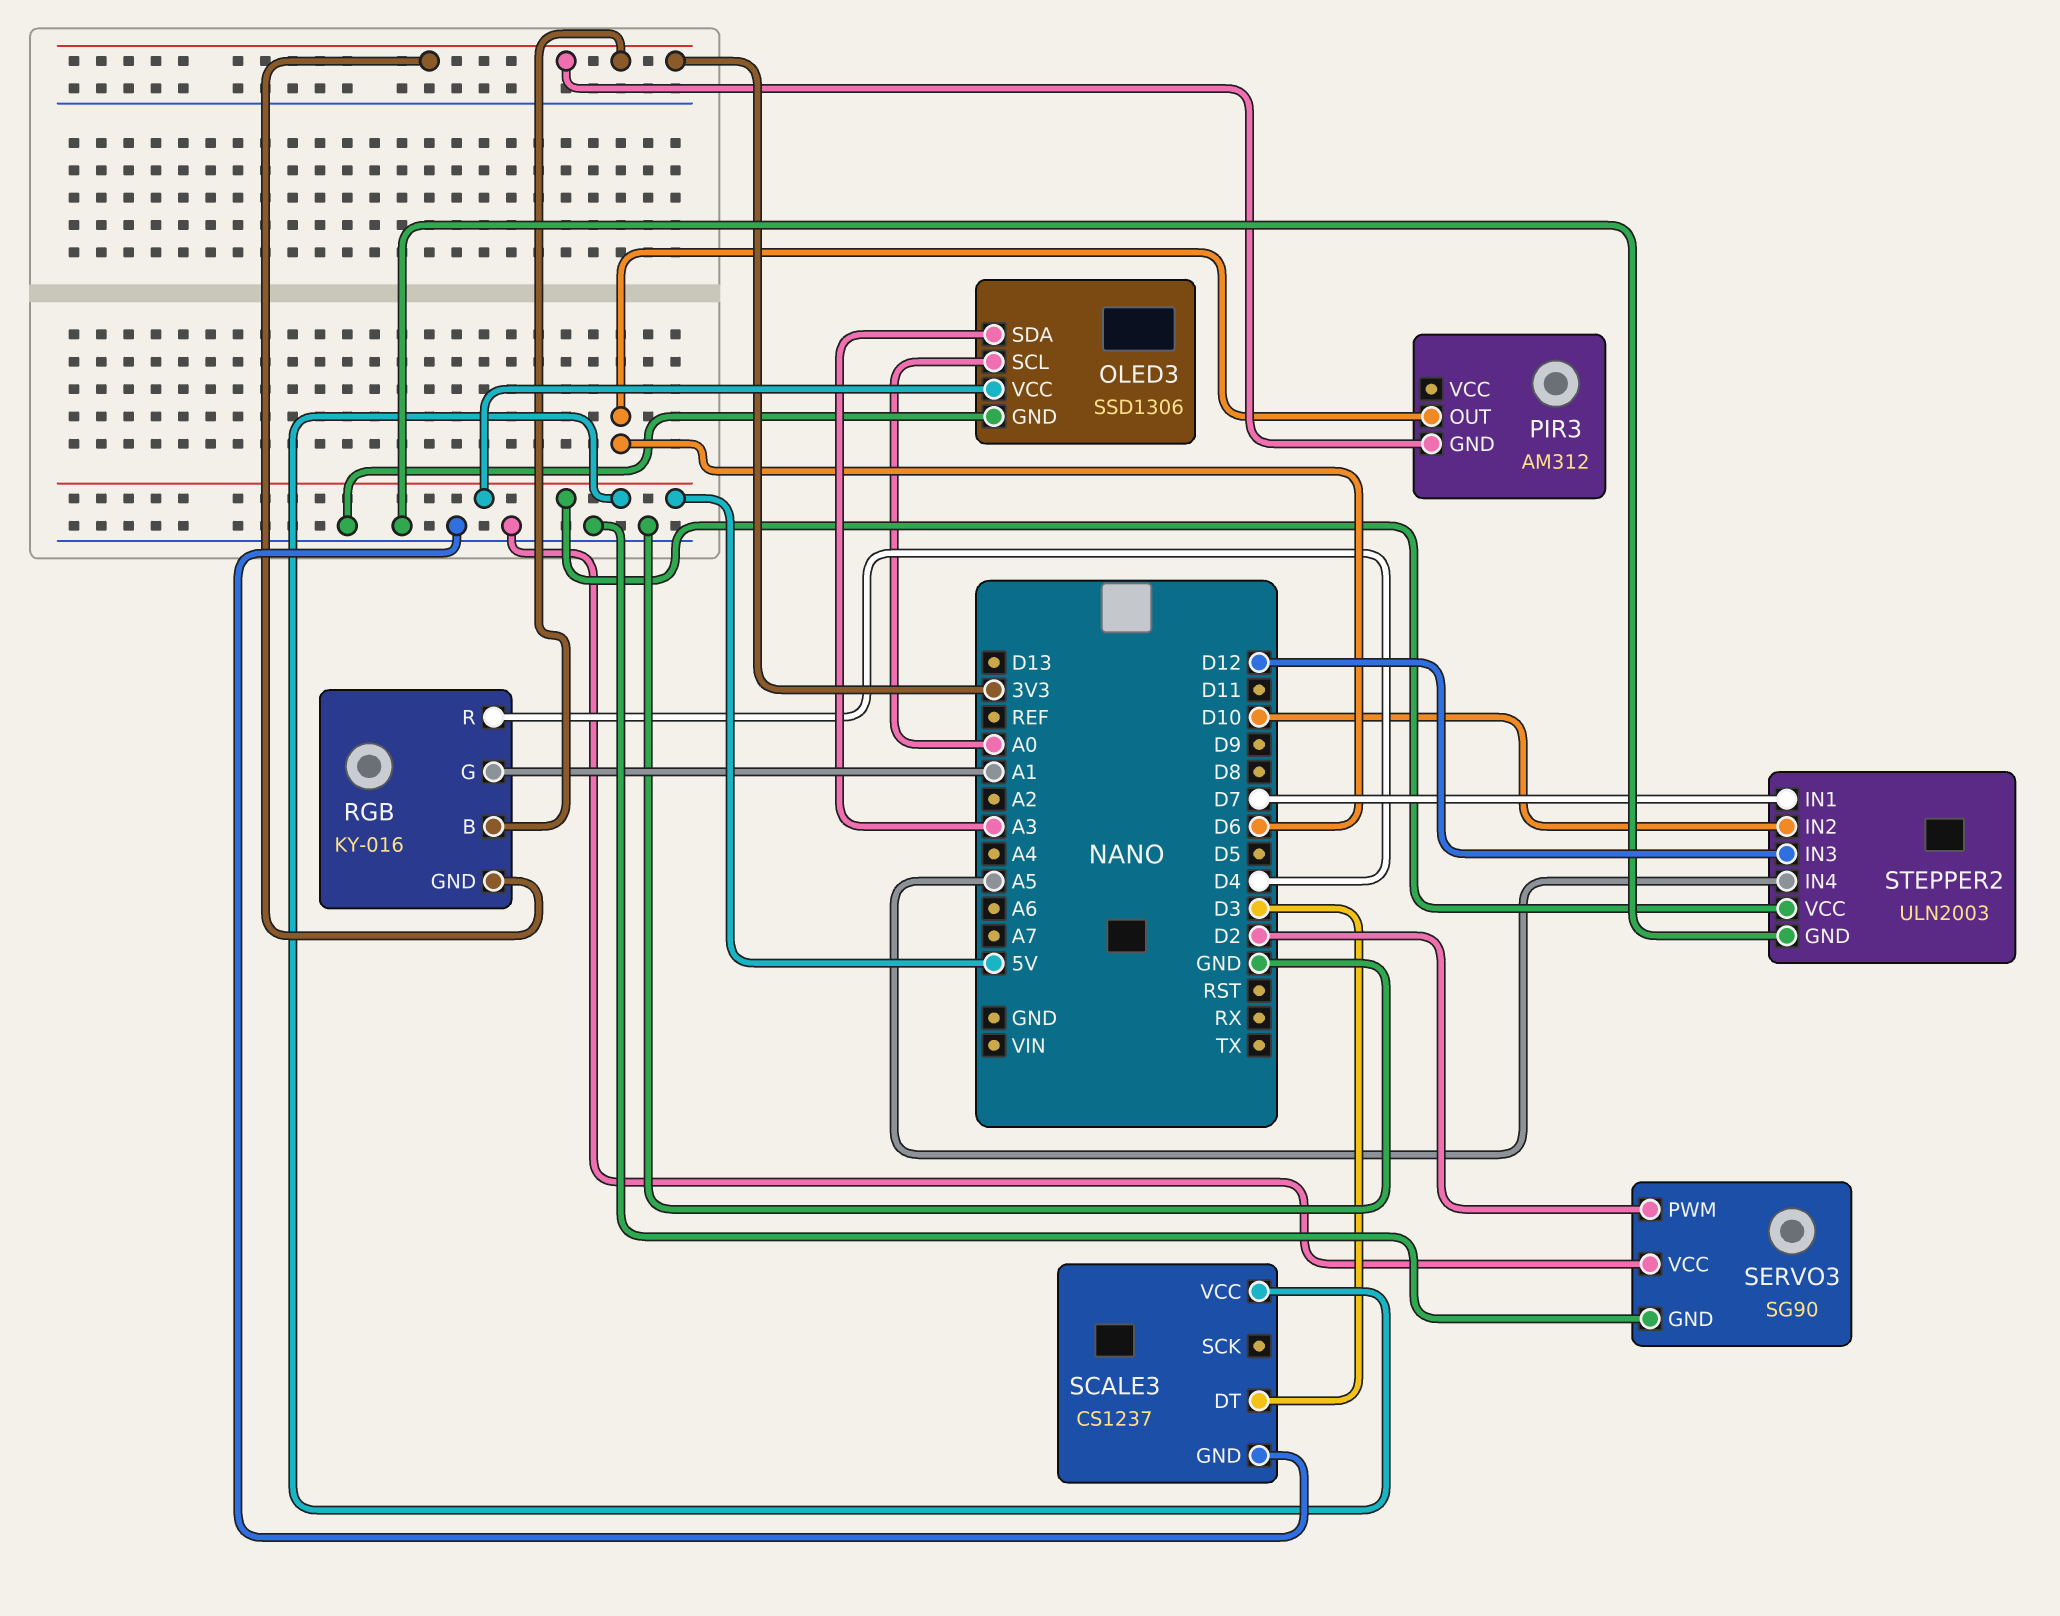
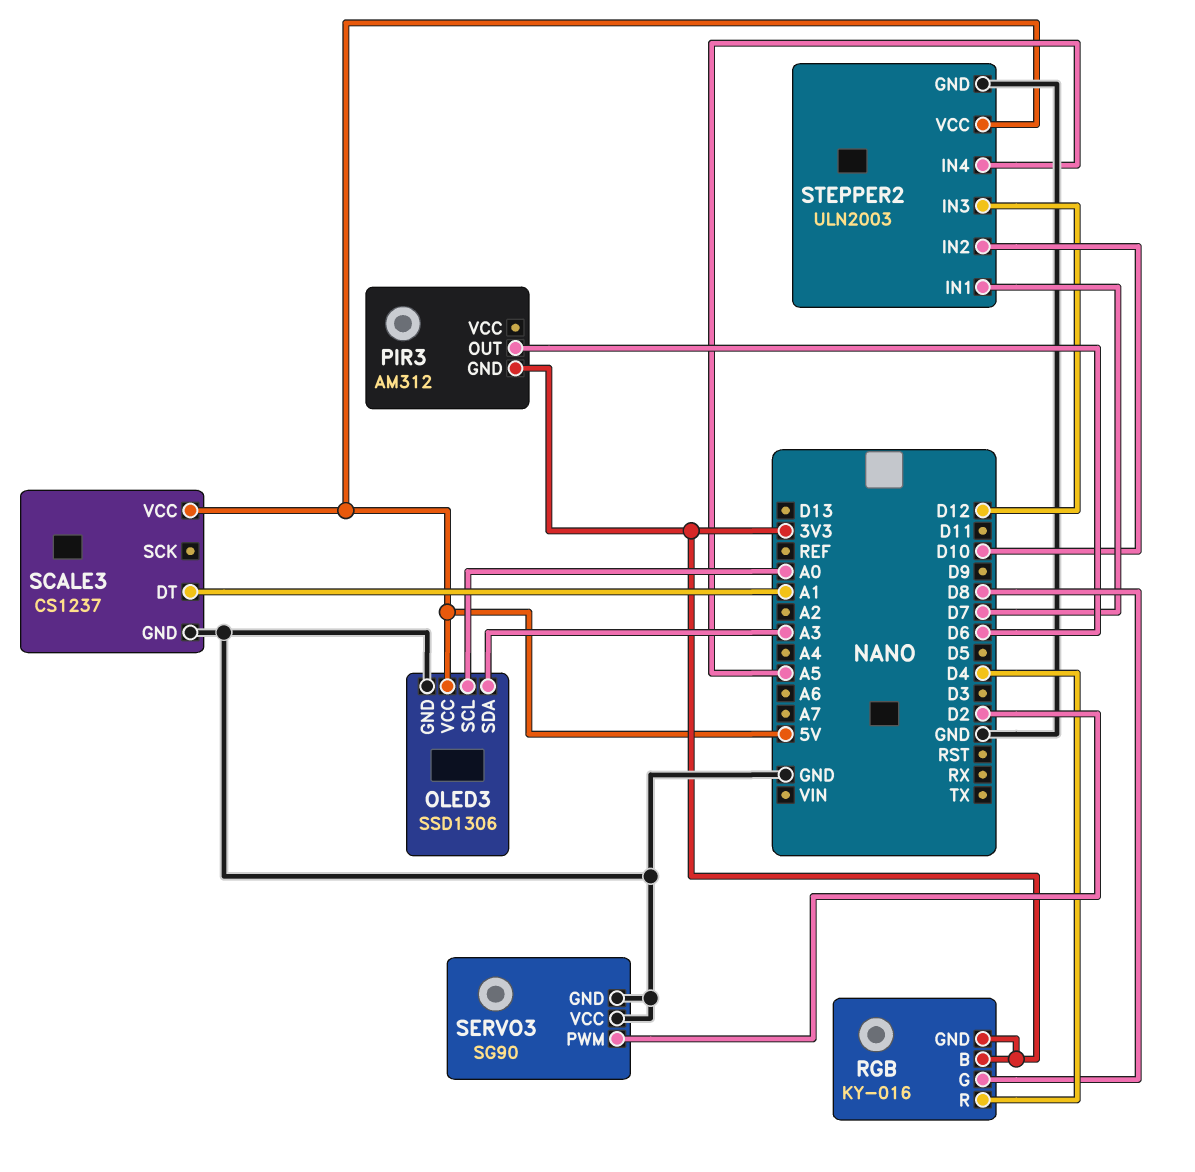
RGB pin G: A1 -> D8
SCALE3 pin DT: D3 -> A1

